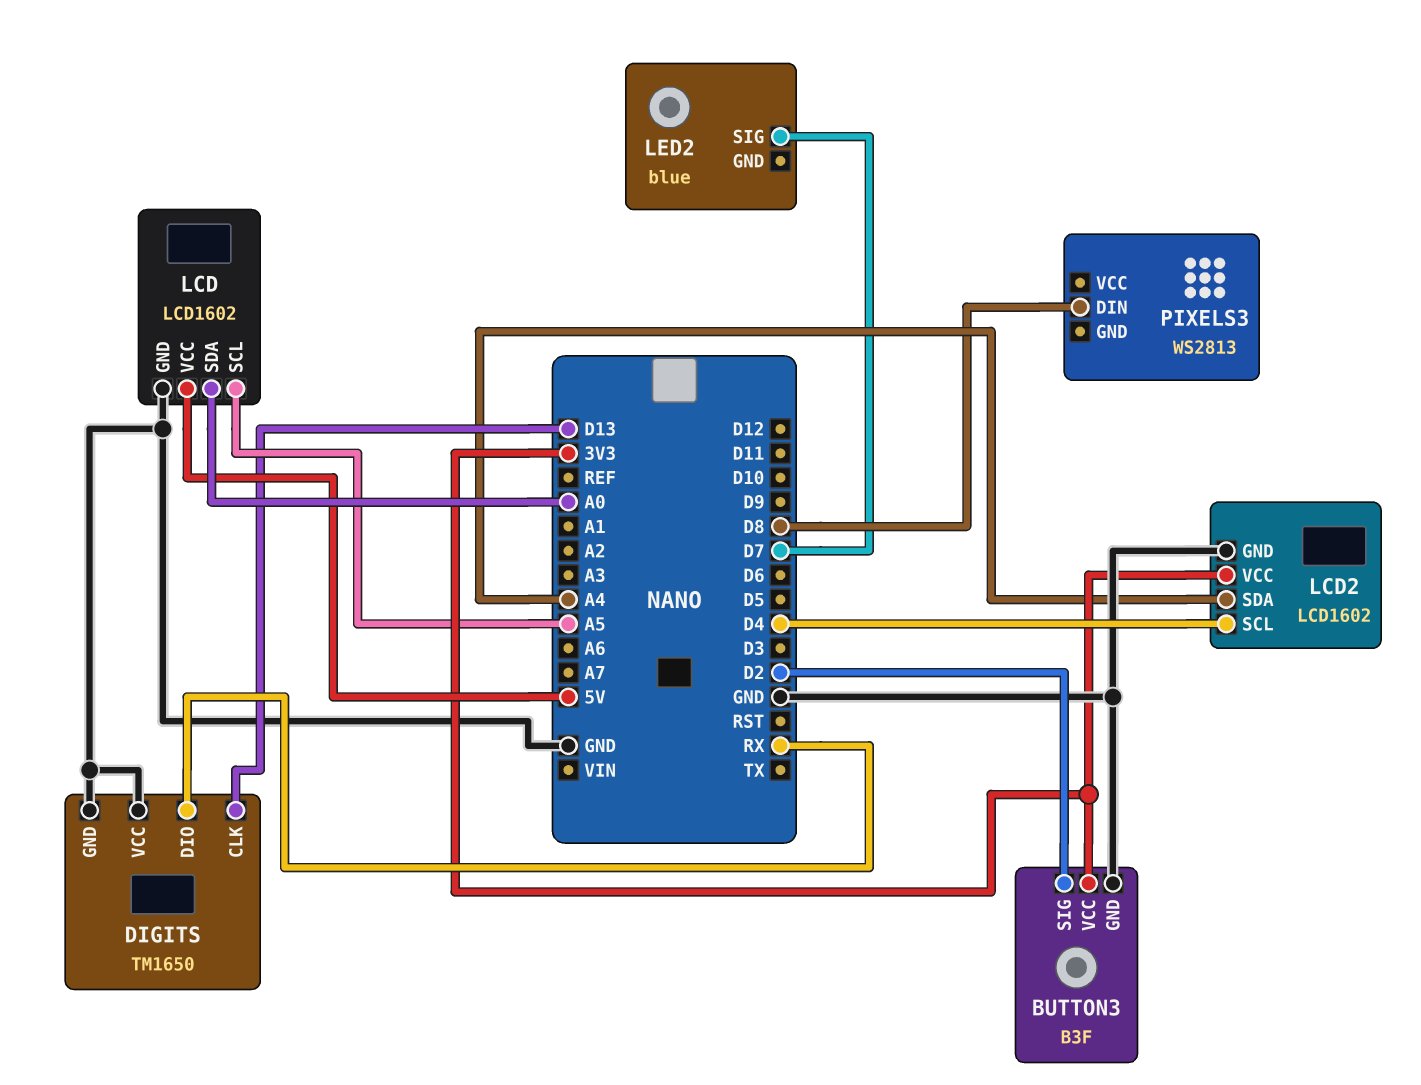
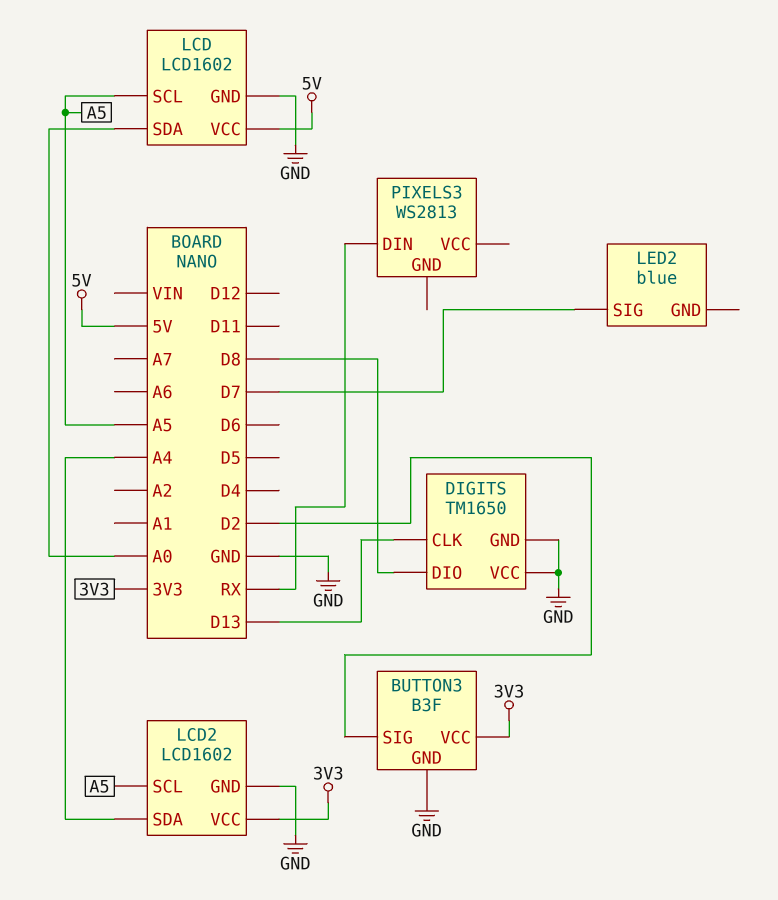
DIGITS pin DIO: RX -> D8
LCD2 pin SCL: D4 -> A5
PIXELS3 pin DIN: D8 -> RX

